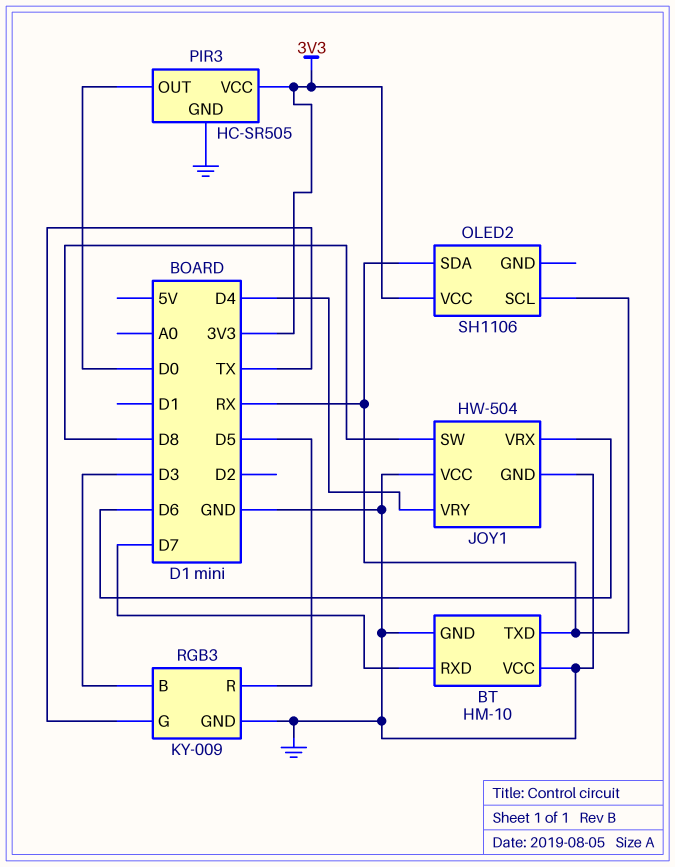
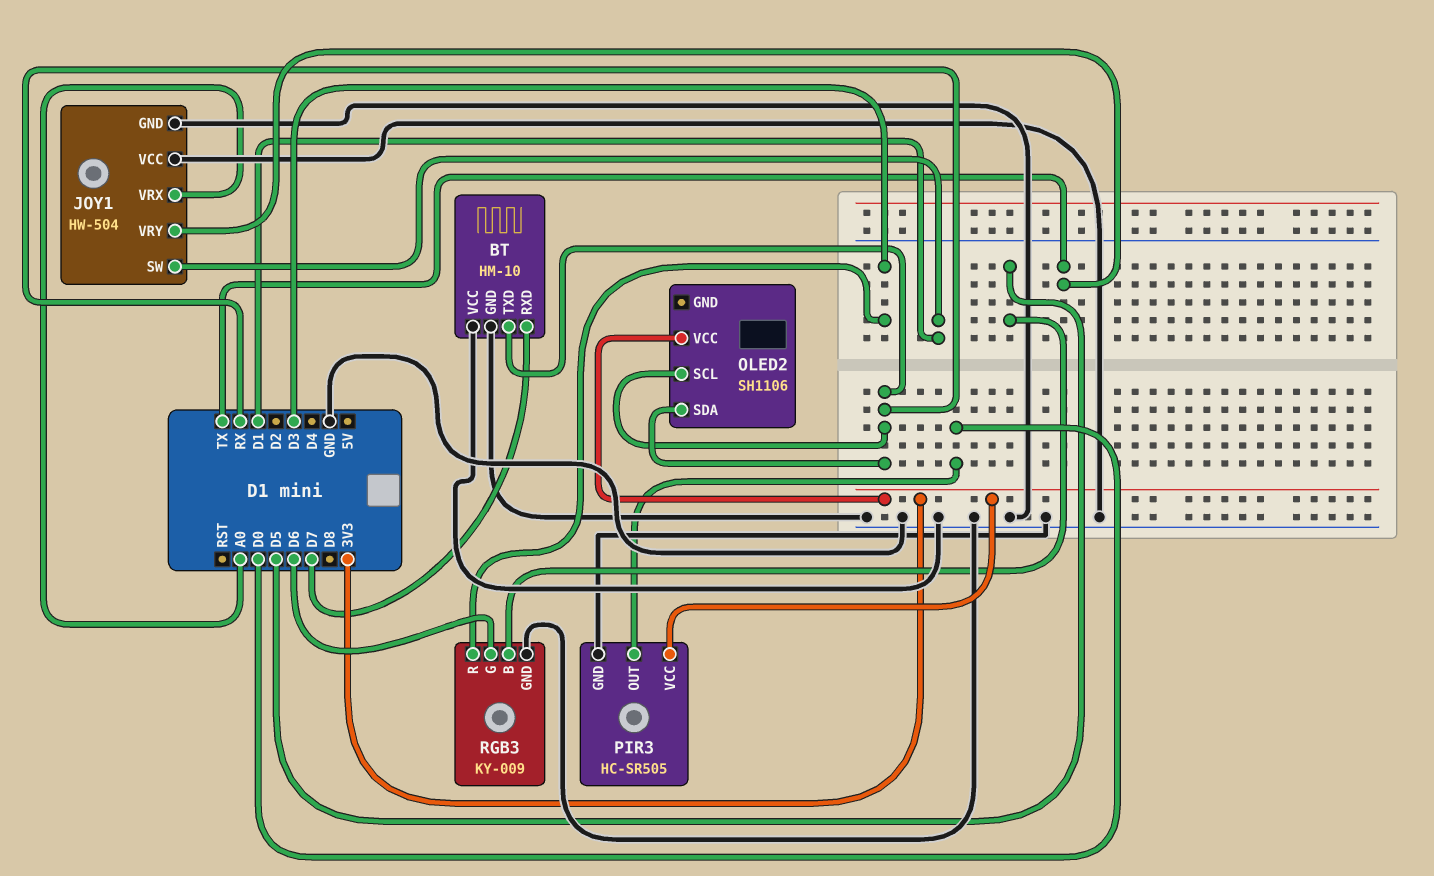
JOY1 pin SW: D8 -> D1
JOY1 pin VRX: D6 -> A0
JOY1 pin VRY: D4 -> TX
RGB3 pin B: D3 -> D5
RGB3 pin G: TX -> D6
RGB3 pin R: D5 -> D3

